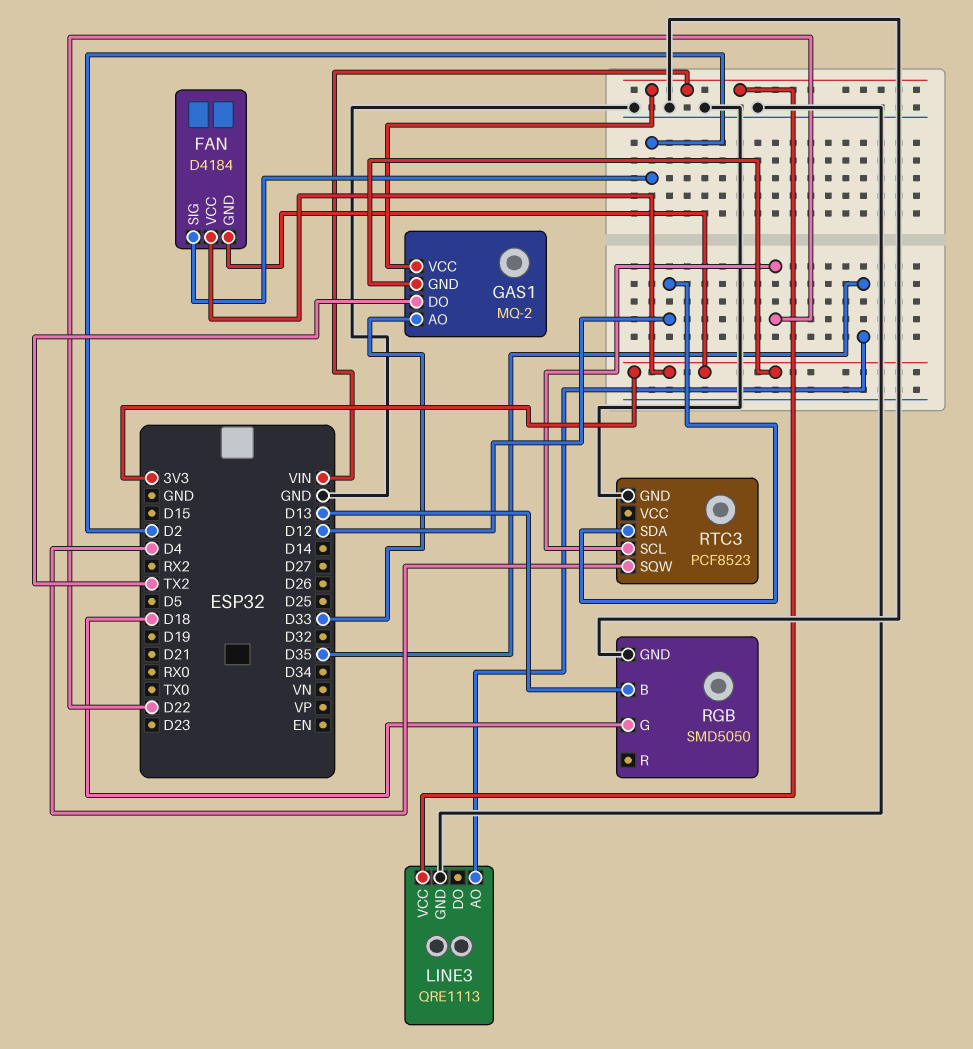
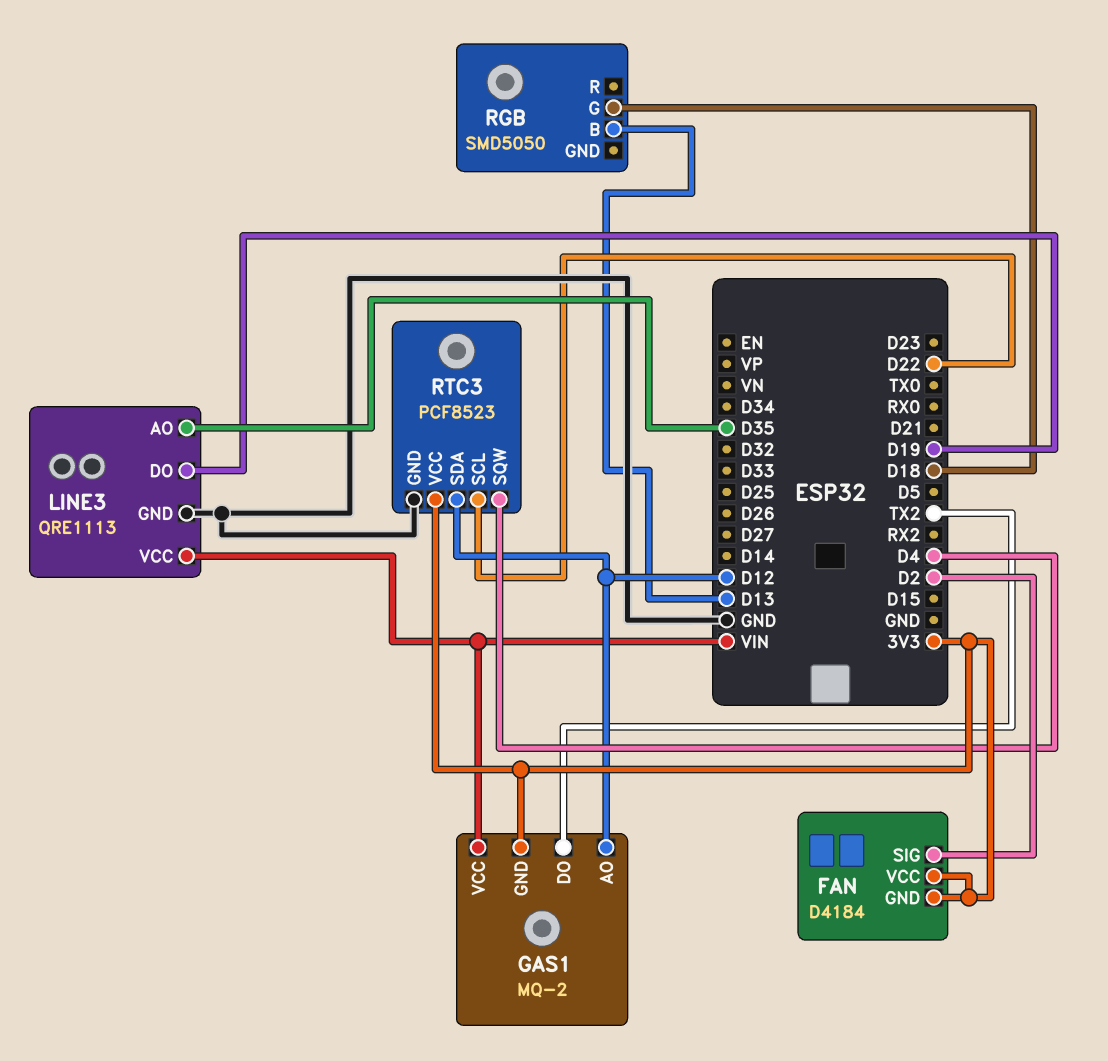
GAS1 pin AO: D33 -> D12
LINE3 pin DO: none -> D19
RGB pin GND: GND -> none
RTC3 pin VCC: none -> 3V3

